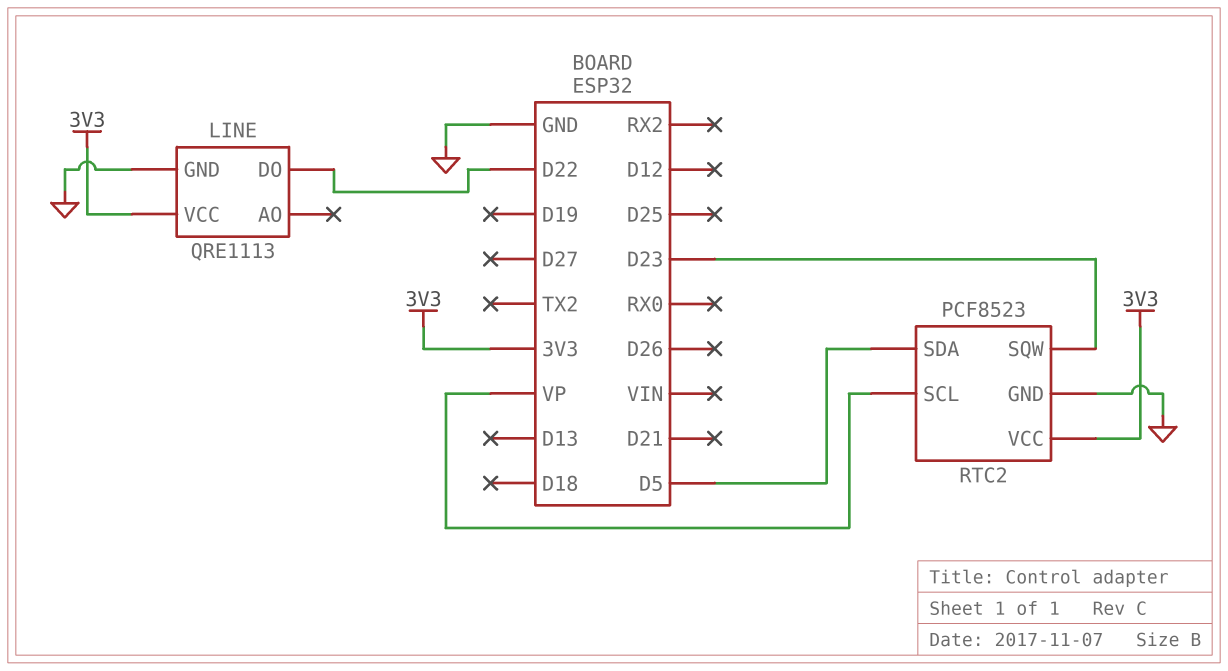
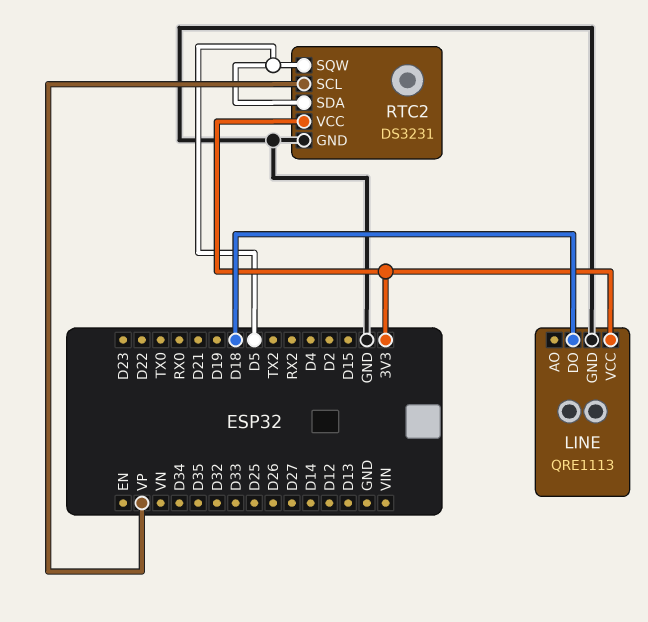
LINE pin DO: D22 -> D18
RTC2: PCF8523 -> DS3231
RTC2 pin SQW: D23 -> D5

